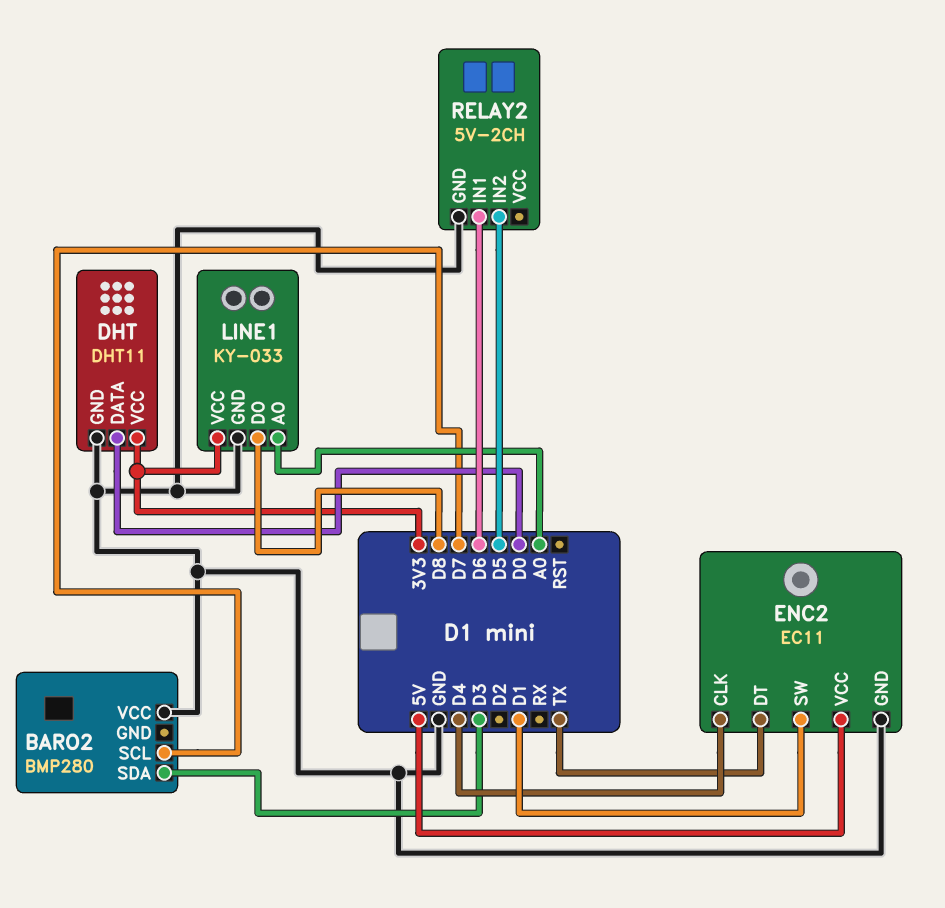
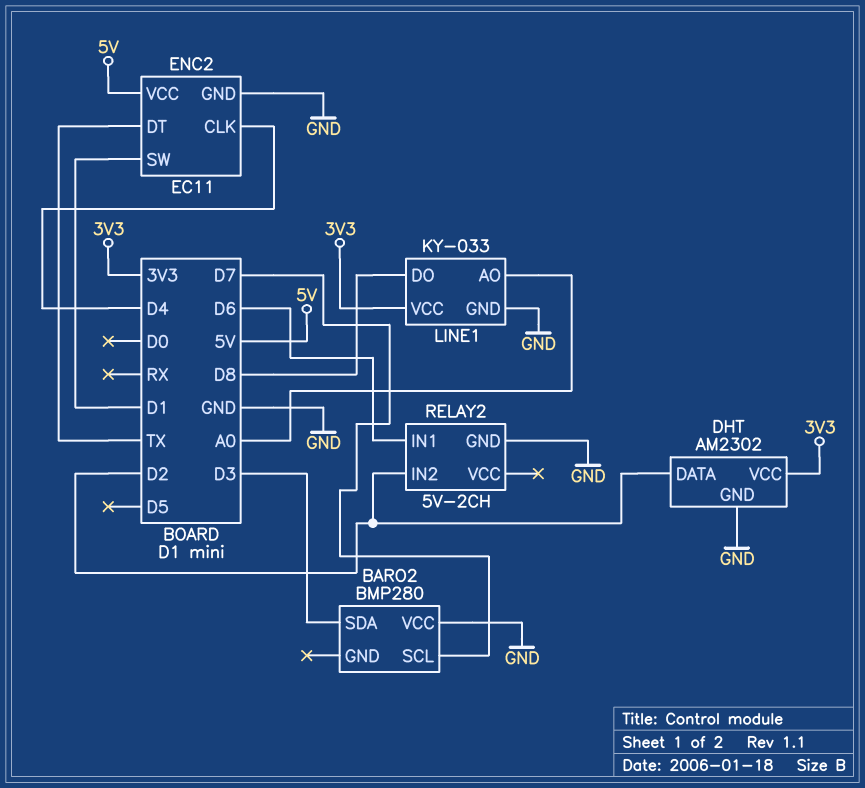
DHT: DHT11 -> AM2302
DHT pin DATA: D0 -> D2
RELAY2 pin IN2: D5 -> D2

